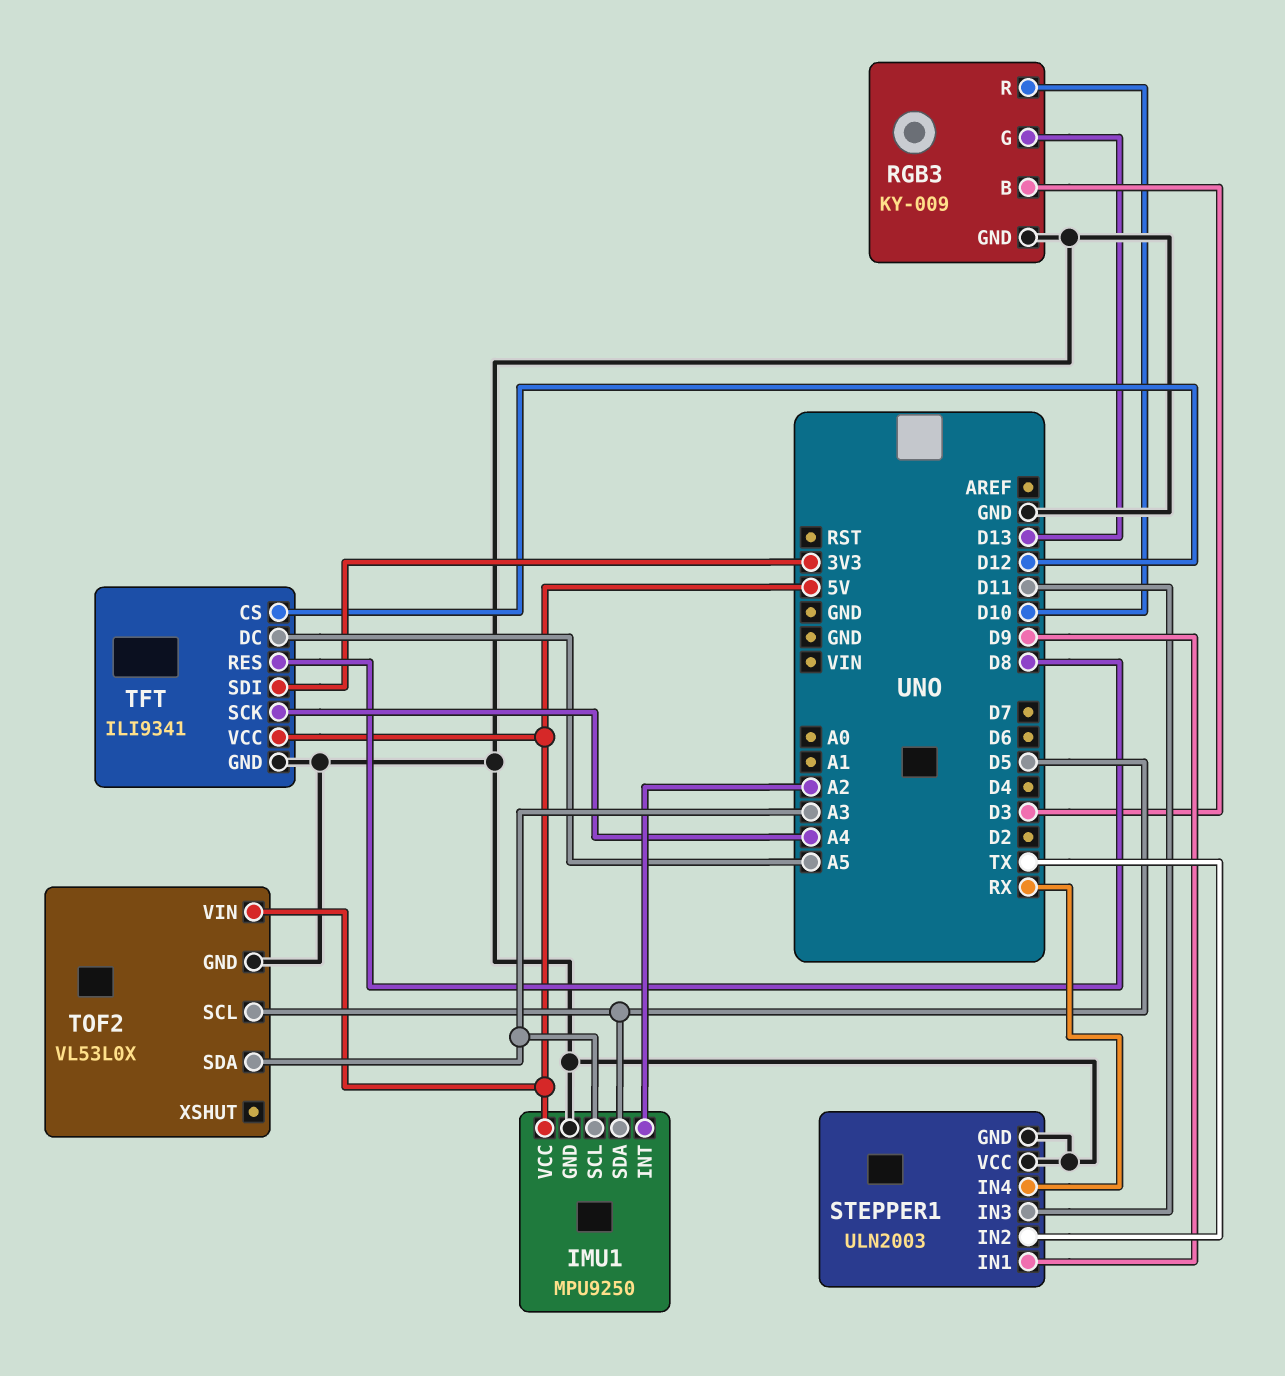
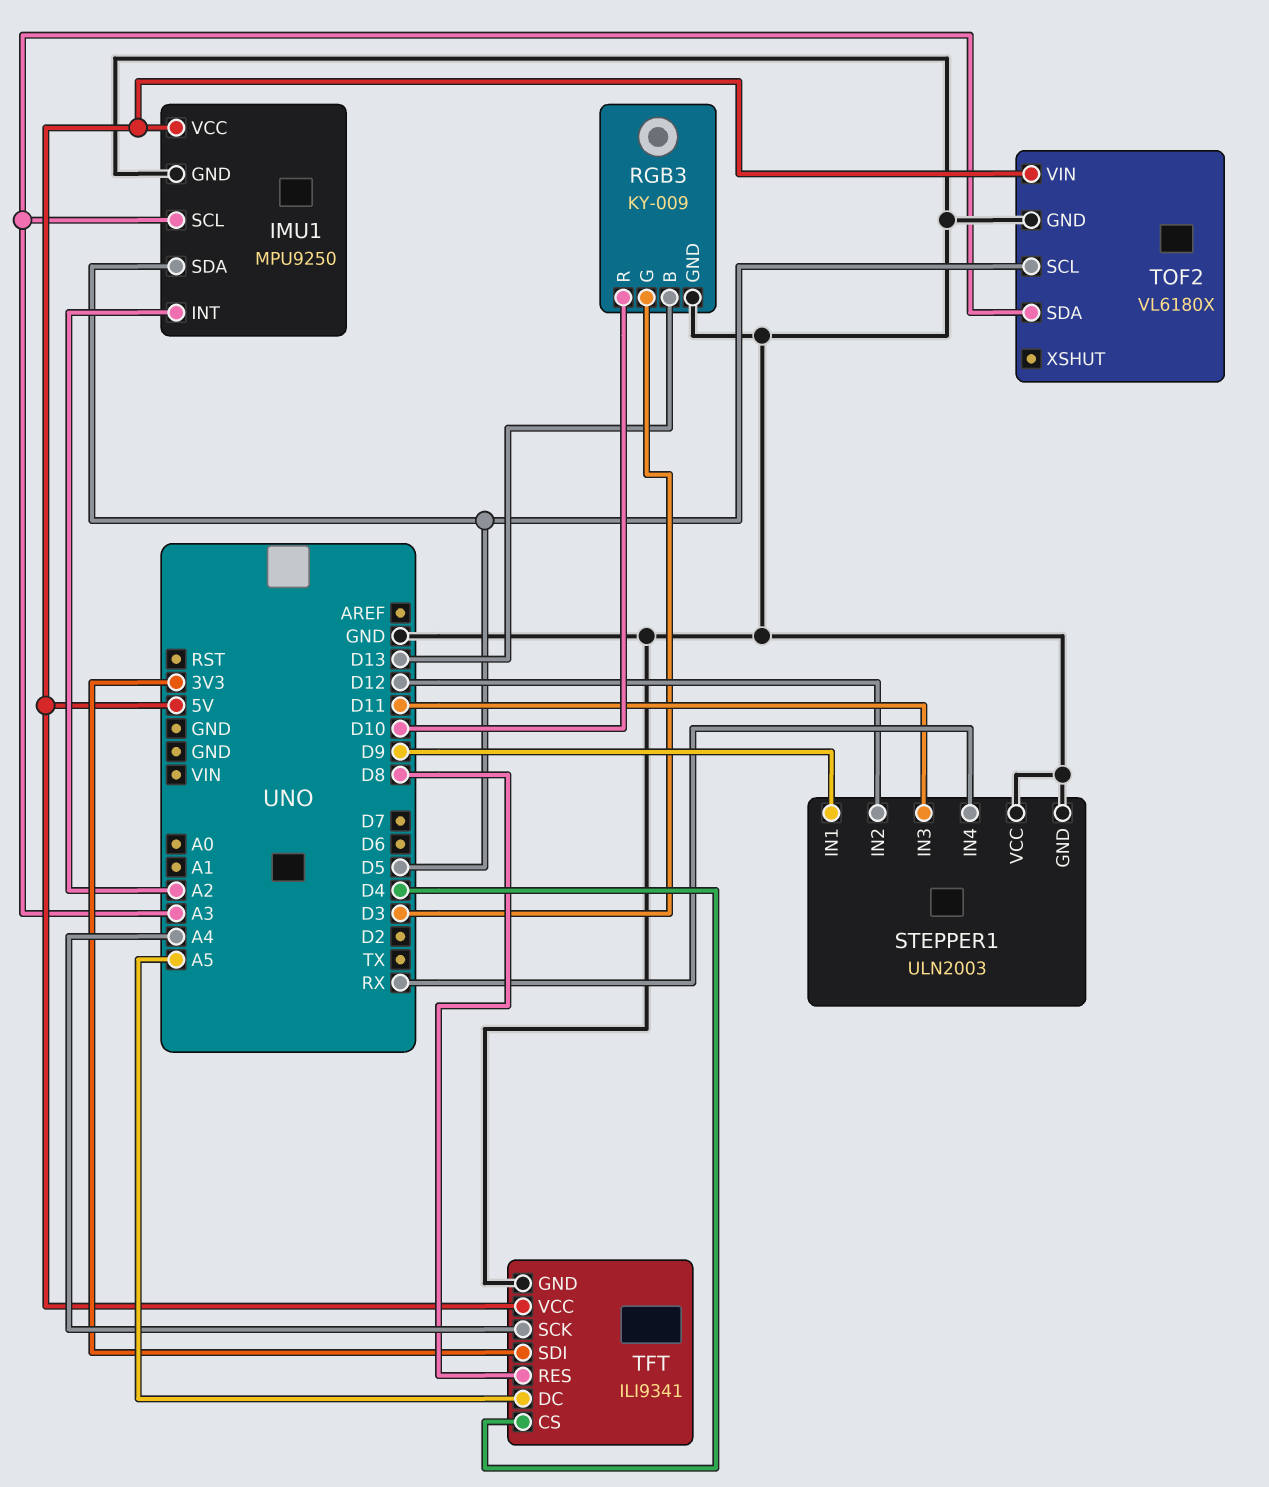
RGB3 pin B: D3 -> D13
RGB3 pin G: D13 -> D3
STEPPER1 pin IN2: TX -> D12
TFT pin CS: D12 -> D4
TOF2: VL53L0X -> VL6180X

